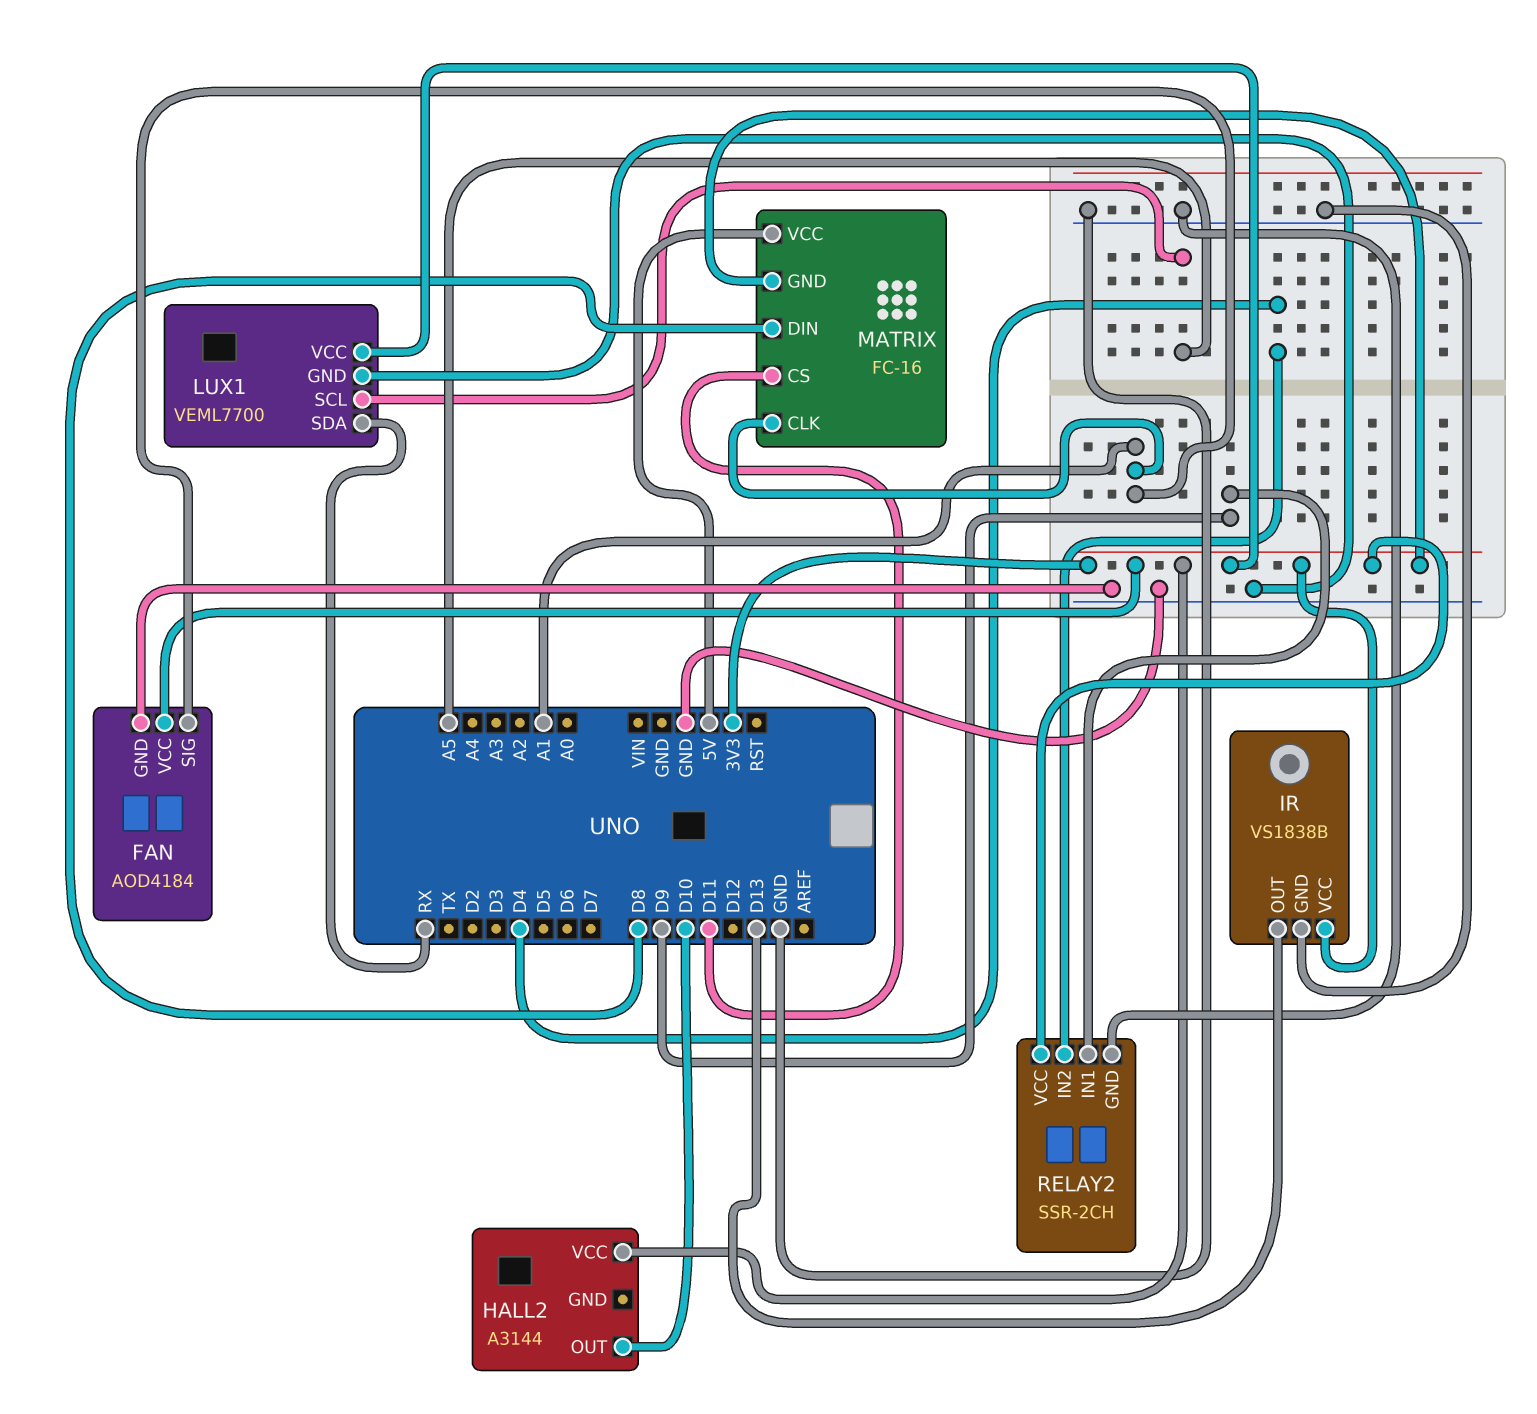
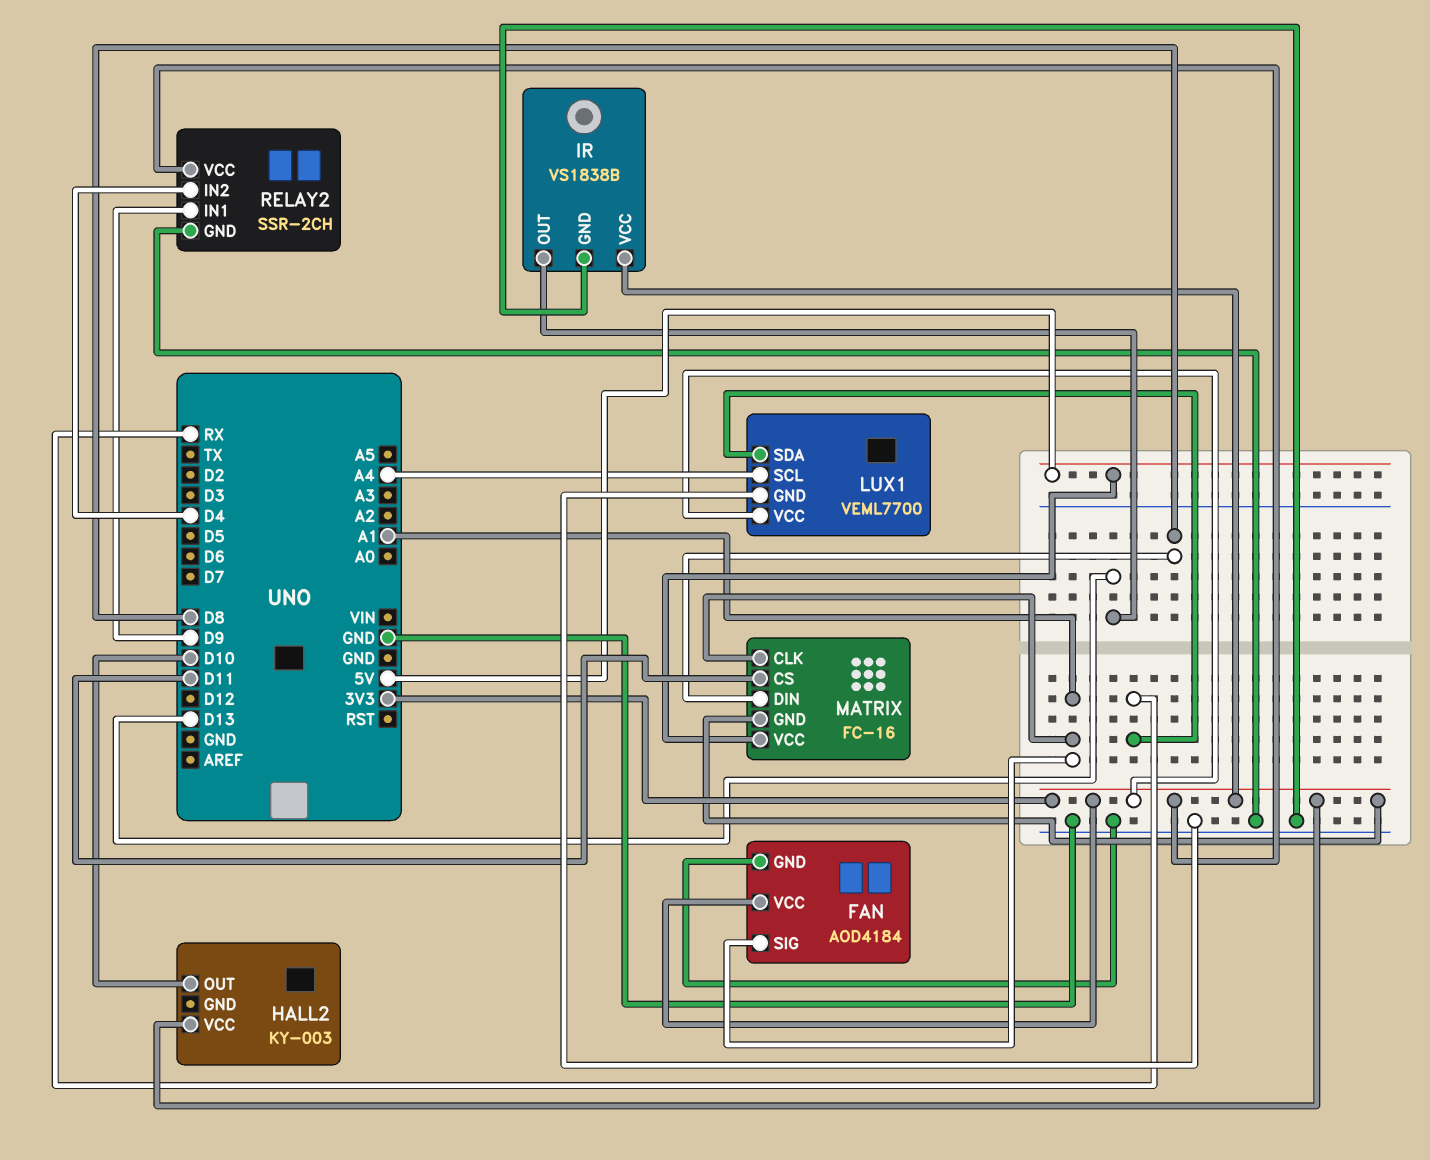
HALL2: A3144 -> KY-003
LUX1 pin SCL: A5 -> A4

